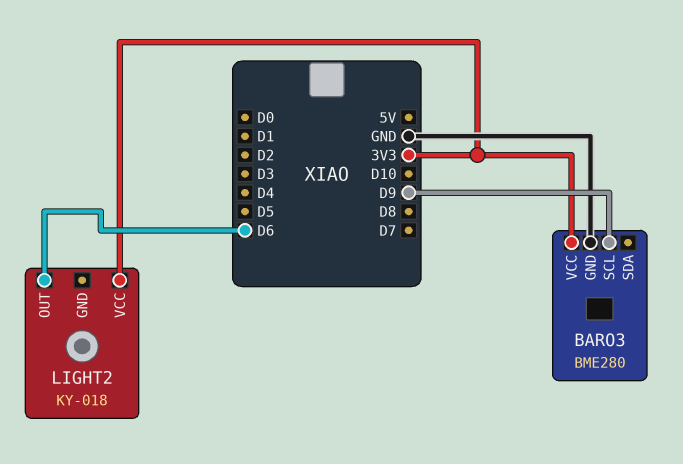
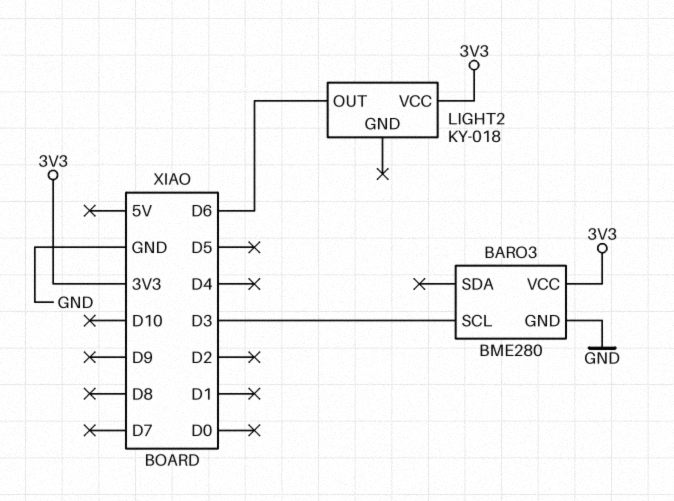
BARO3 pin SCL: D9 -> D3

